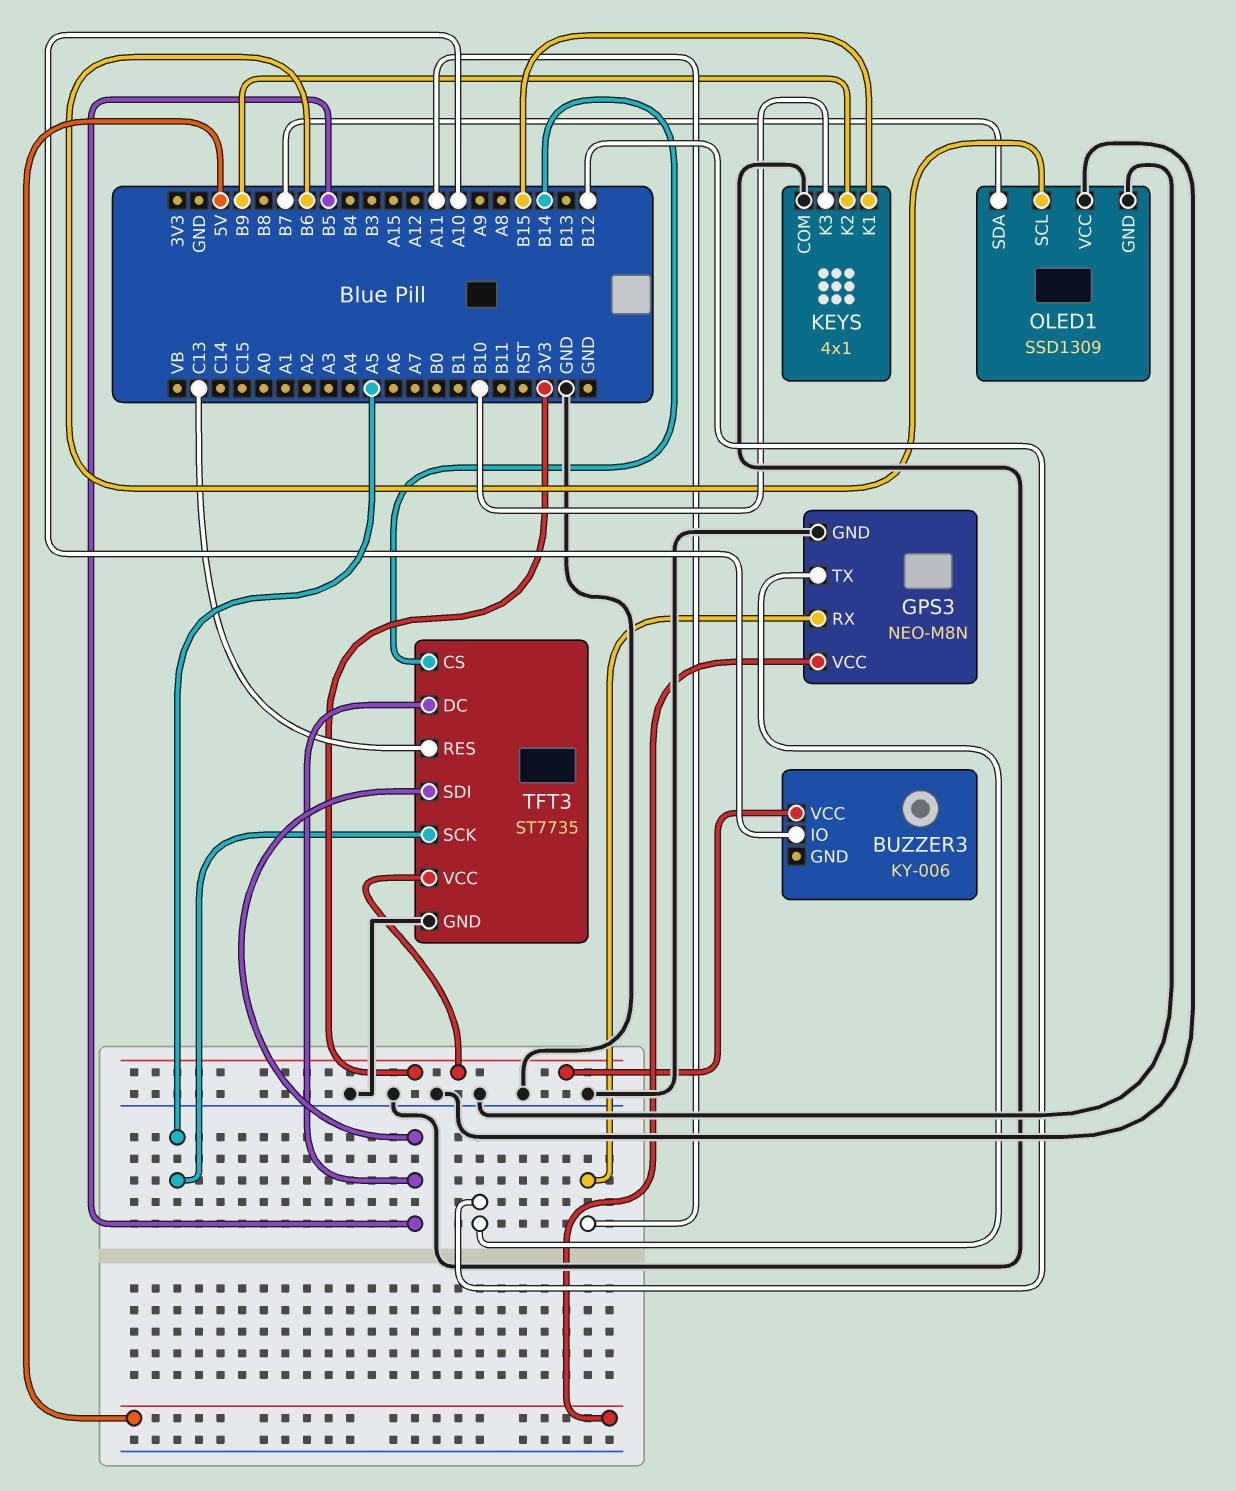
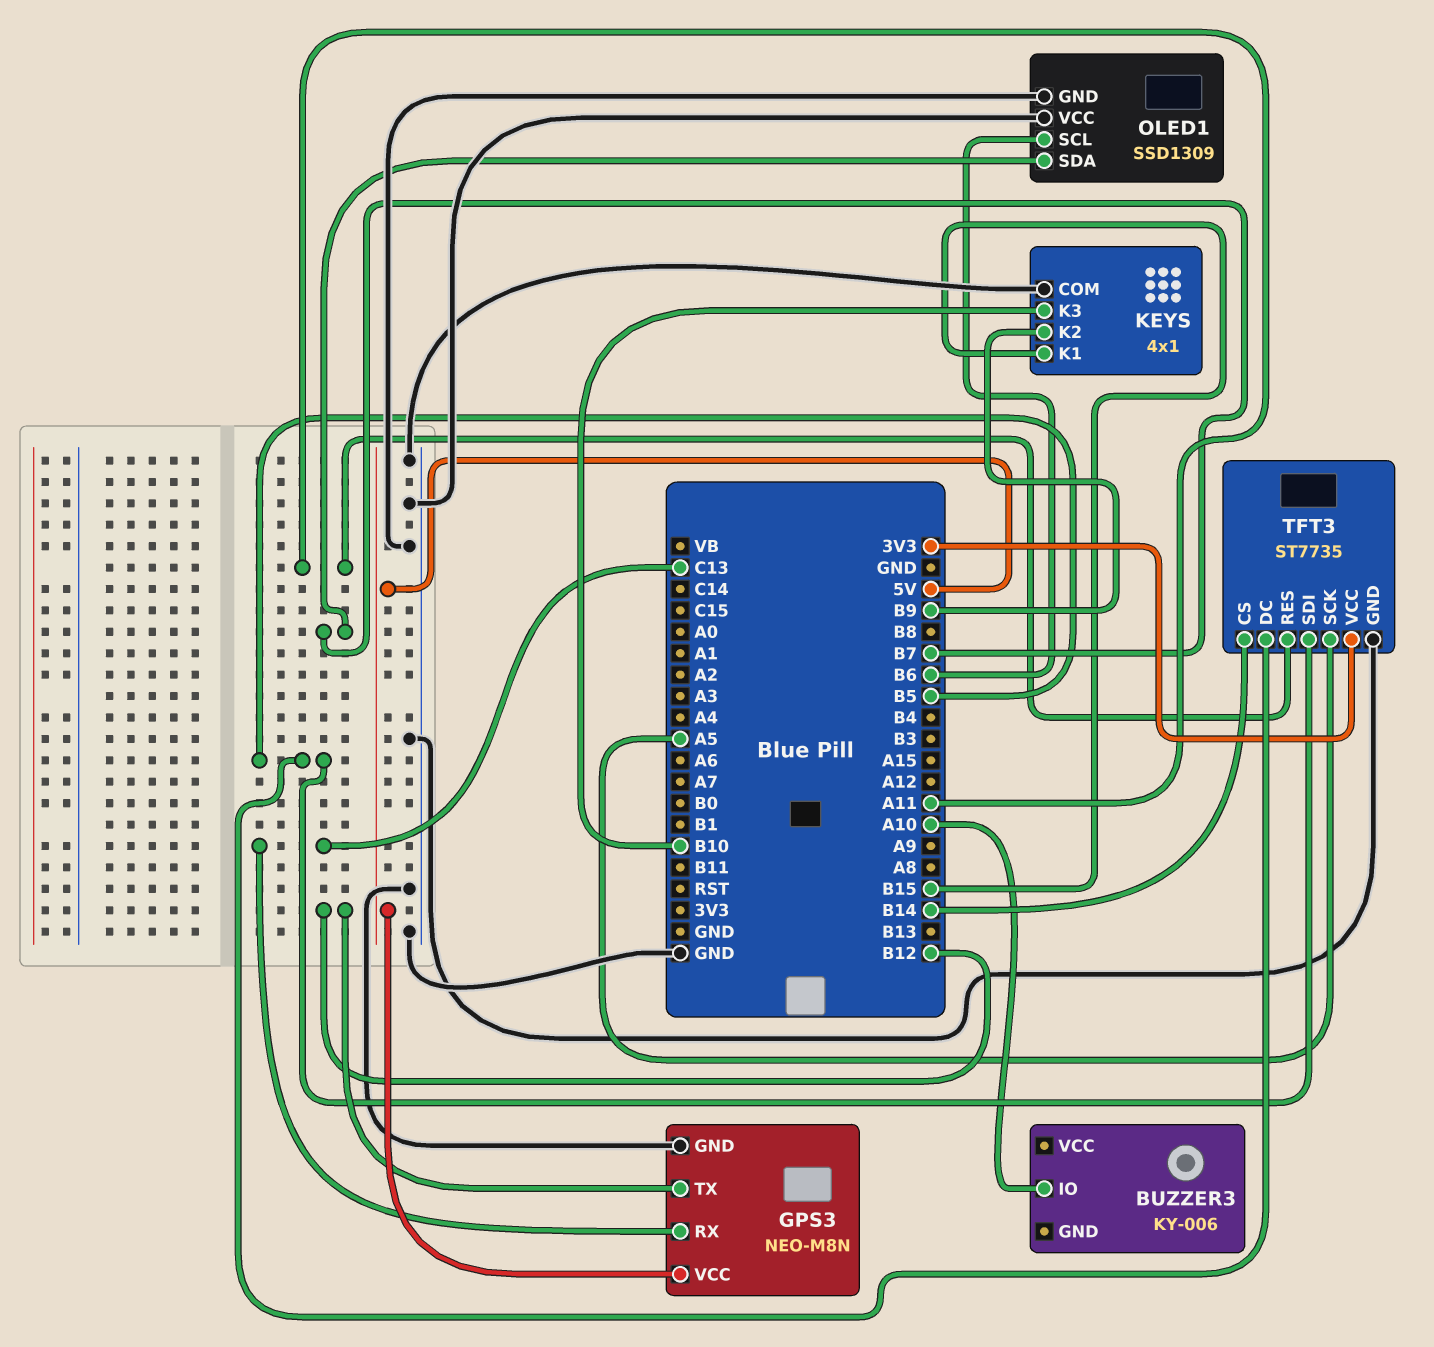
BUZZER3 pin VCC: 3V3 -> none
GPS3 pin RX: A11 -> C13
TFT3 pin RES: C13 -> A11

